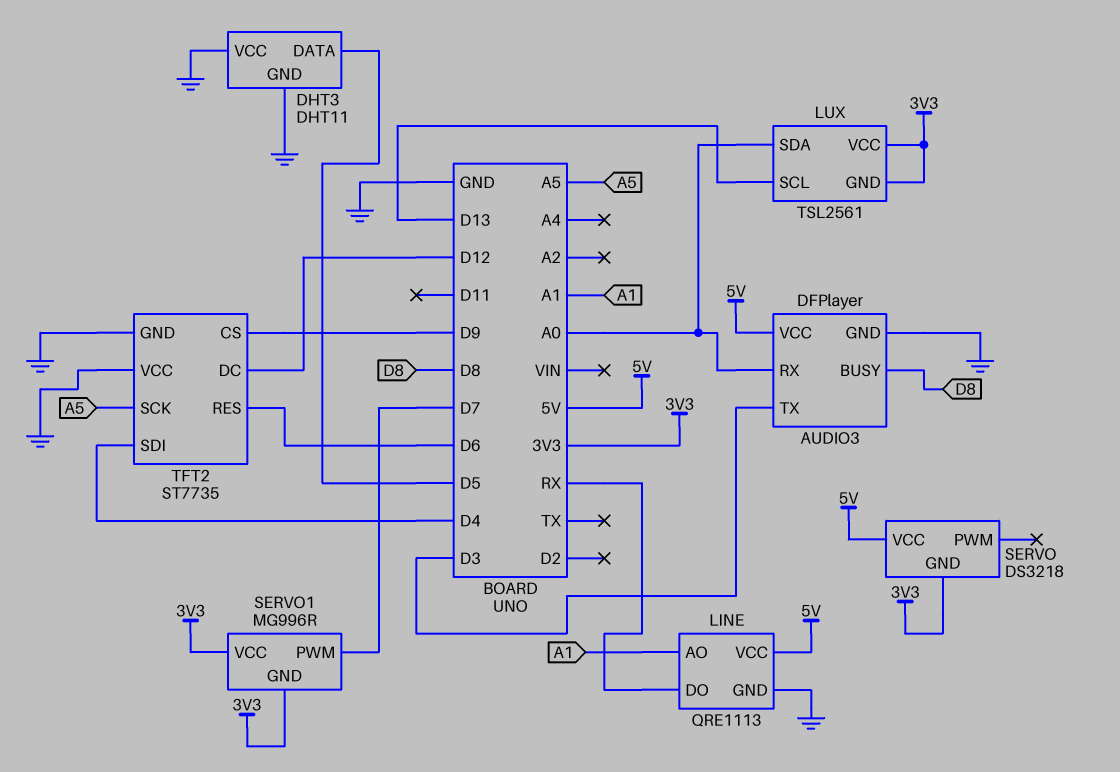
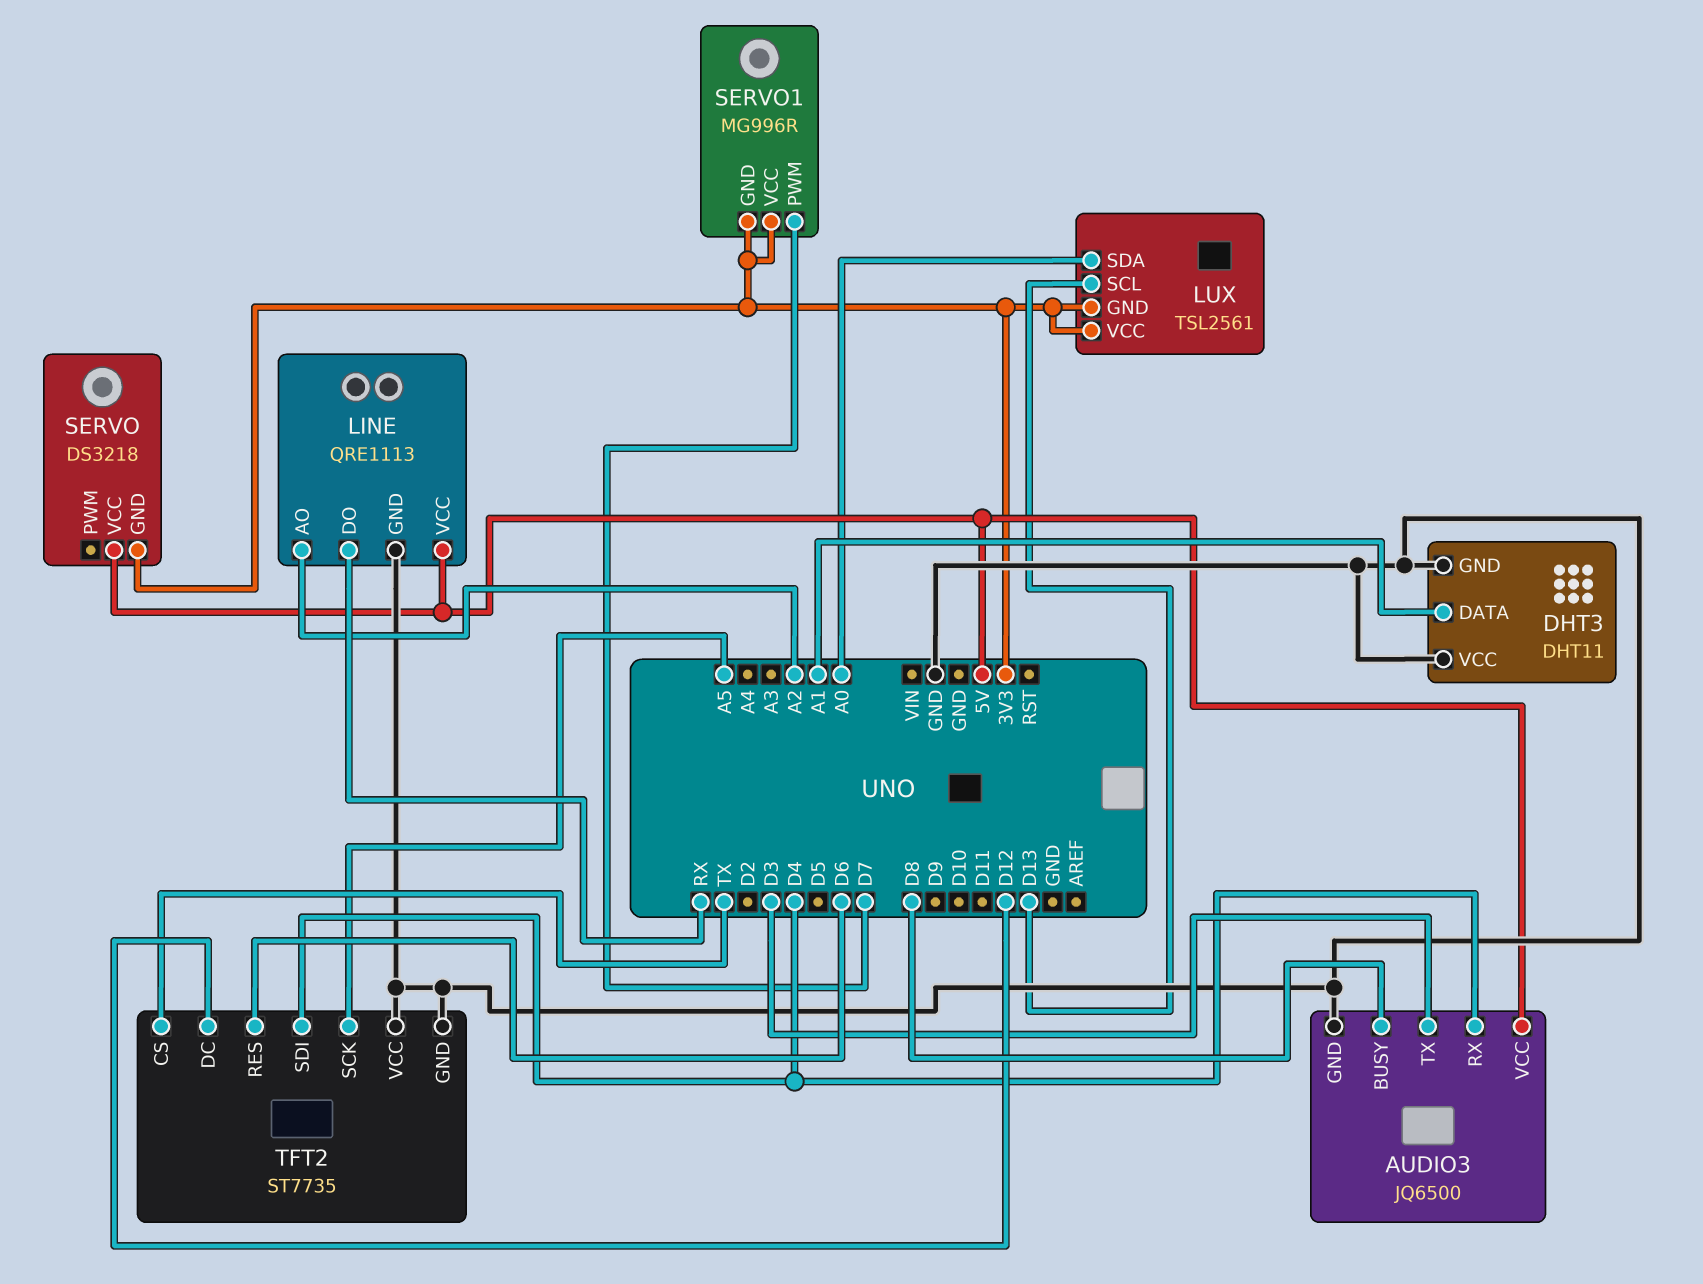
AUDIO3: DFPlayer -> JQ6500
AUDIO3 pin RX: A0 -> D4
DHT3 pin DATA: D5 -> A1
LINE pin AO: A1 -> A2
TFT2 pin CS: D9 -> TX

